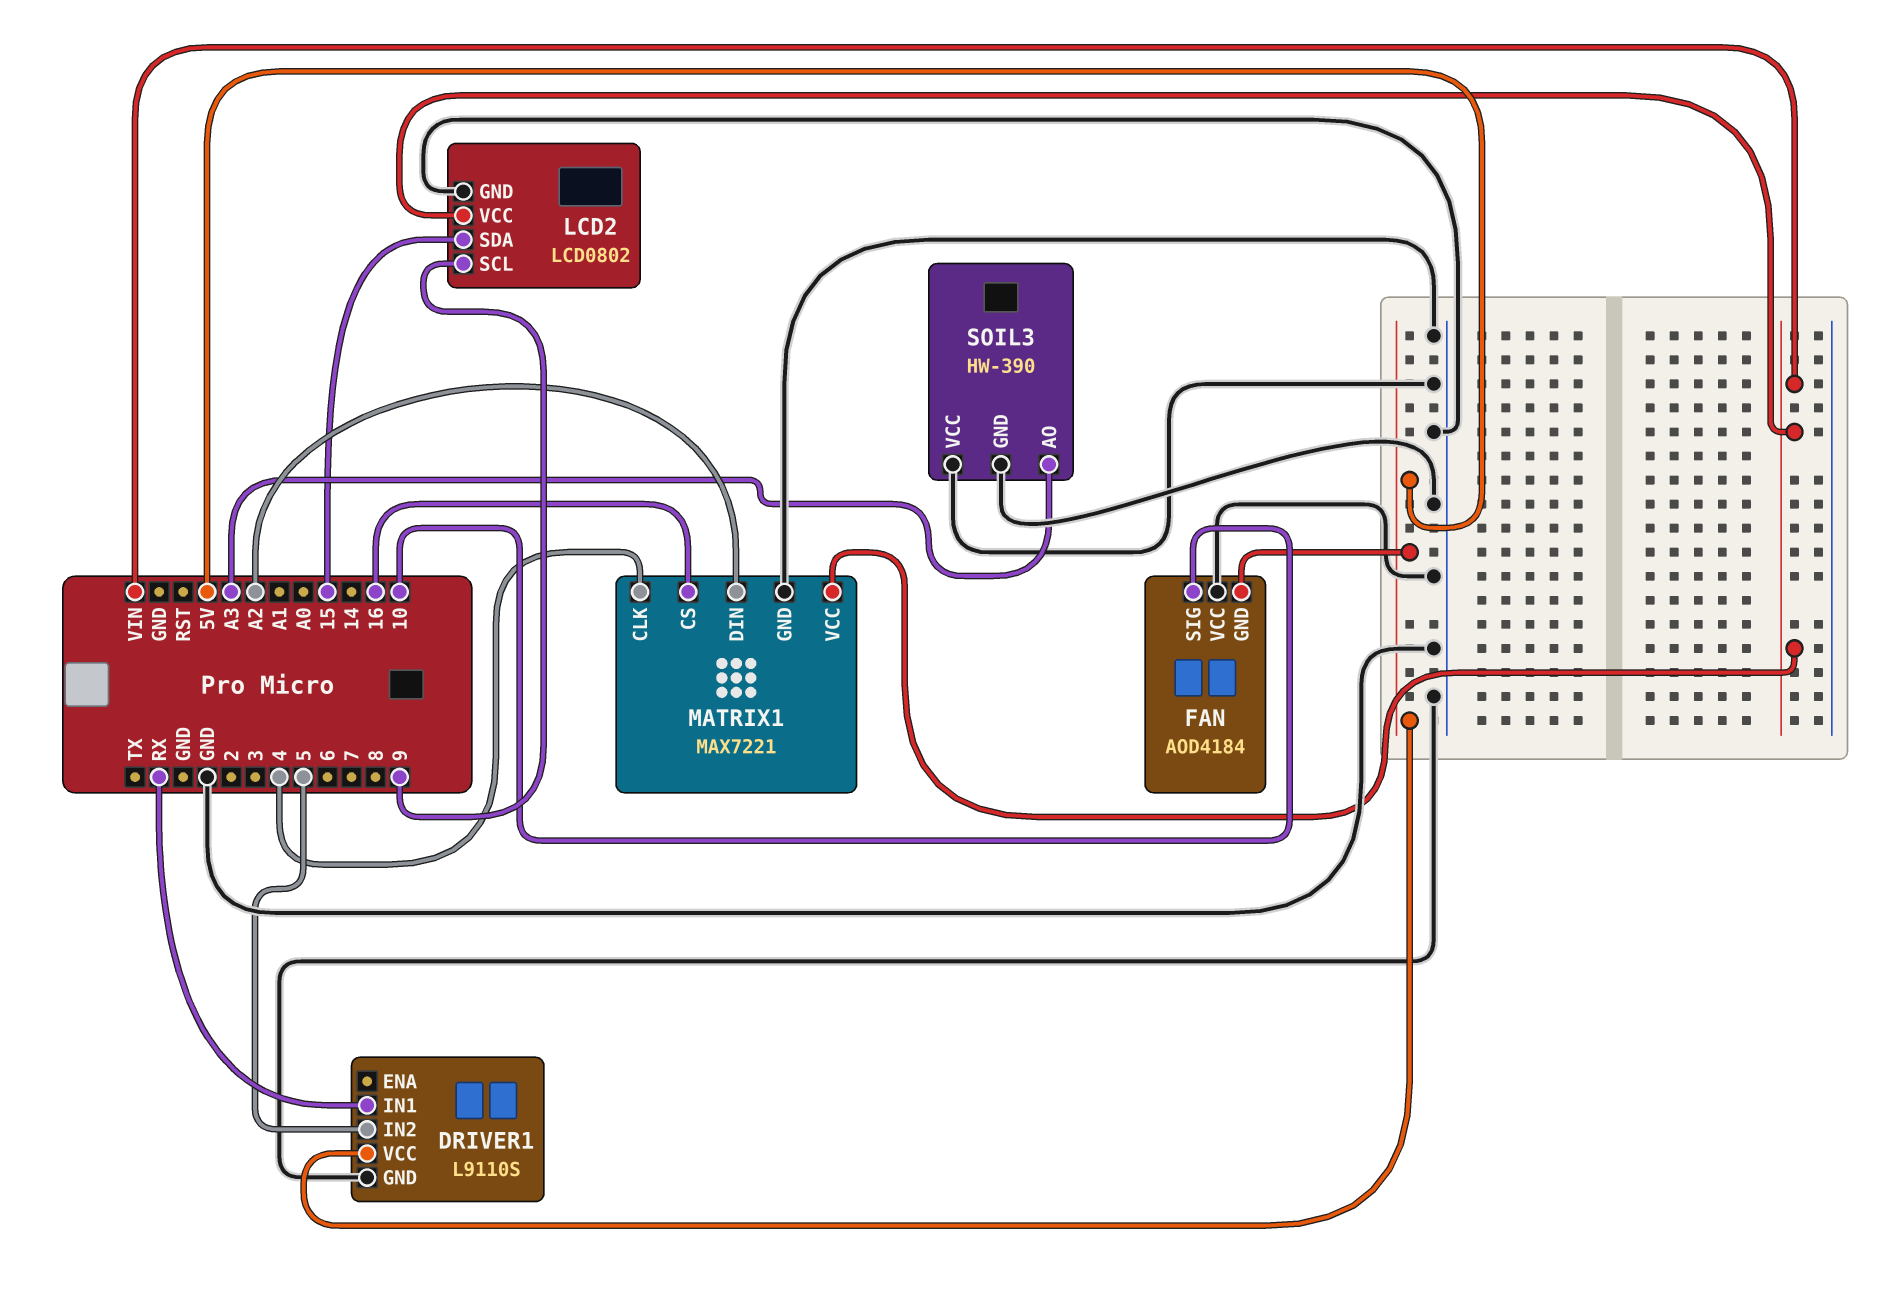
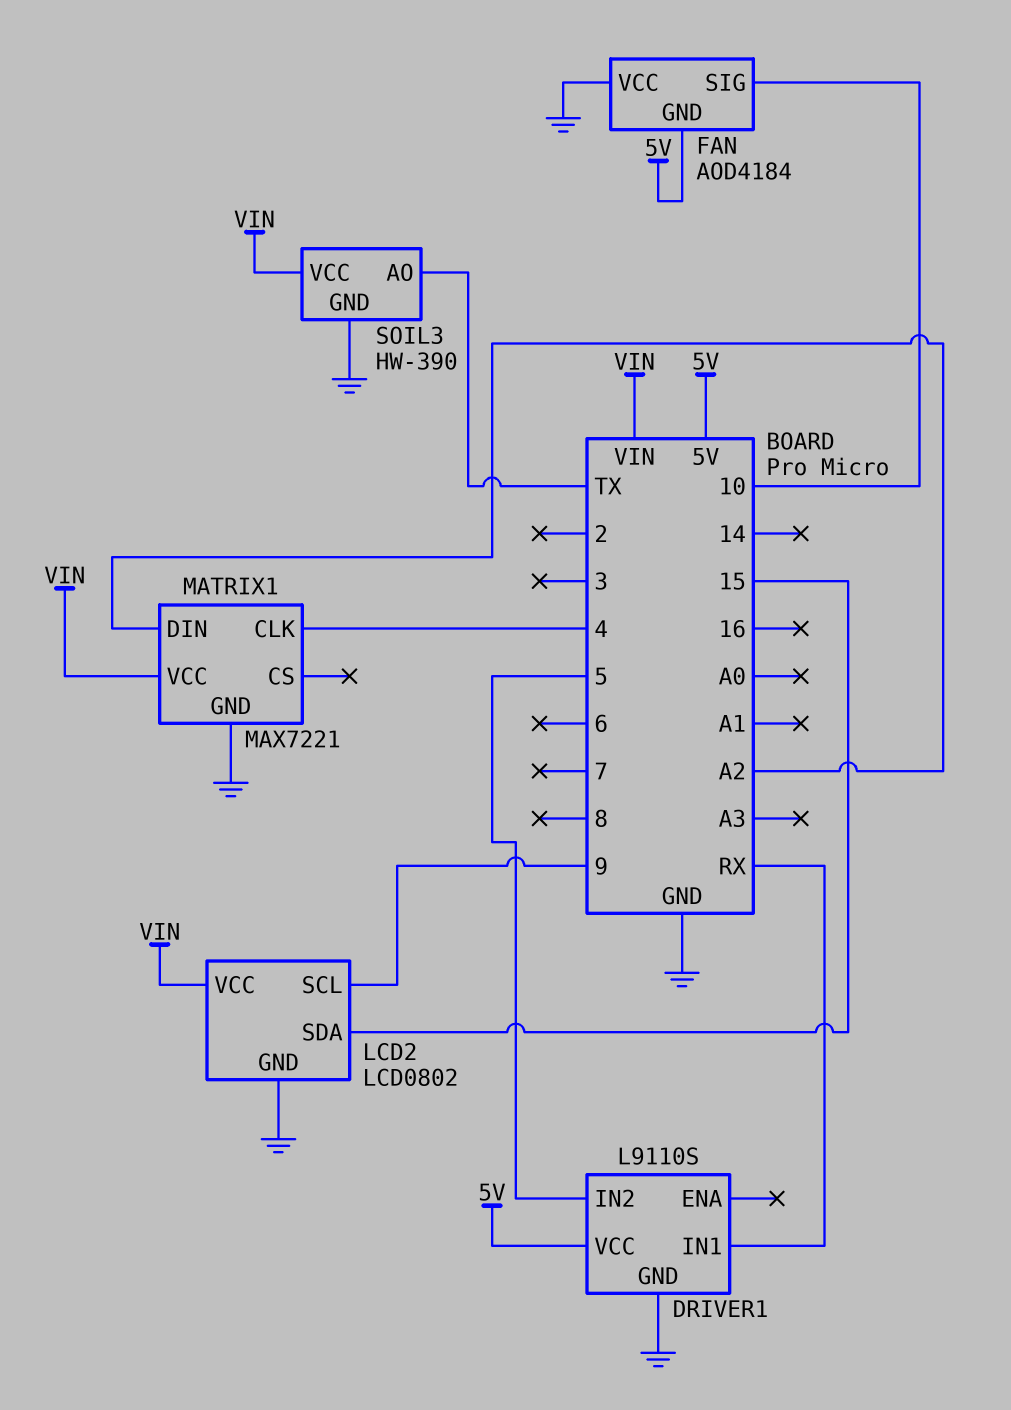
MATRIX1 pin CS: 16 -> none
SOIL3 pin AO: A3 -> TX
SOIL3 pin VCC: GND -> VIN

